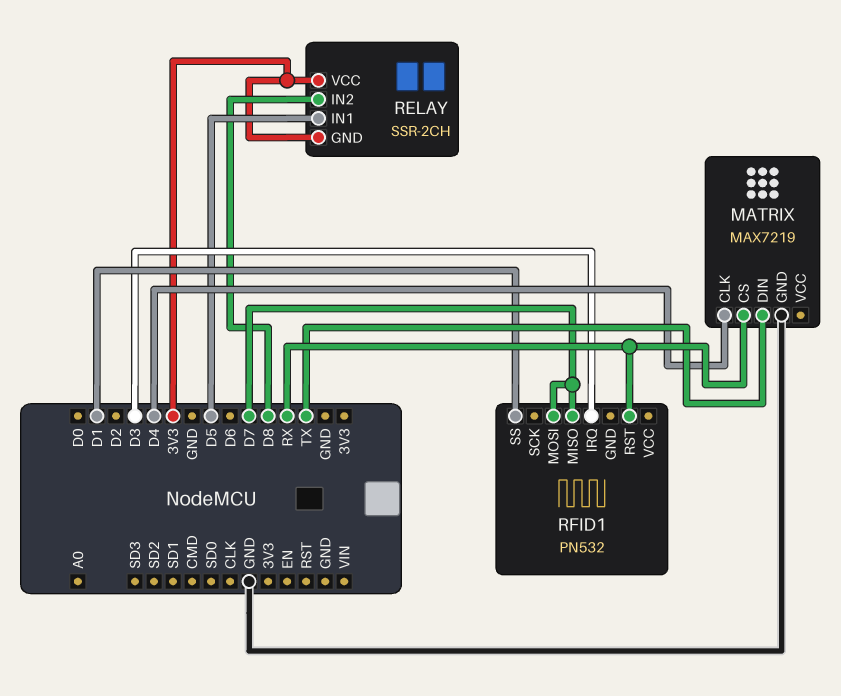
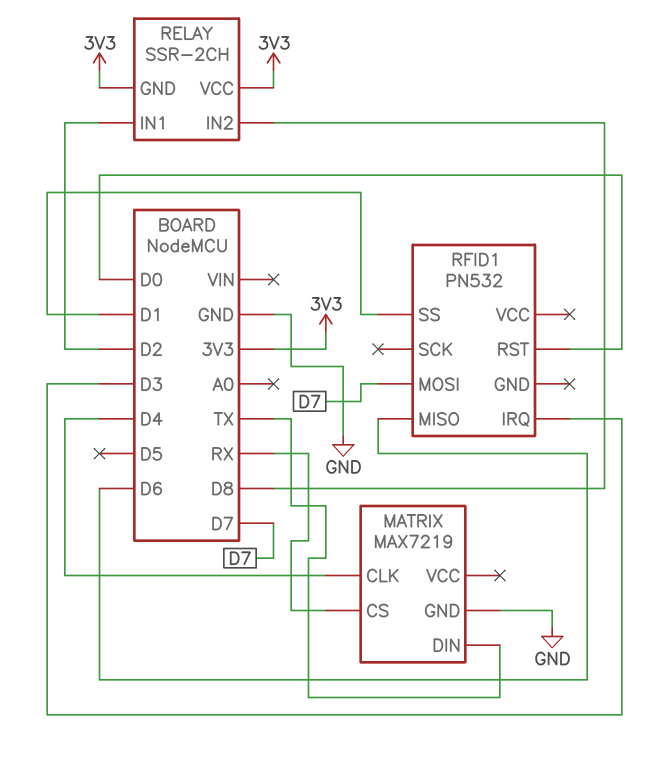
RELAY pin IN1: D5 -> D2
RFID1 pin MISO: D7 -> D6
RFID1 pin RST: RX -> D0

